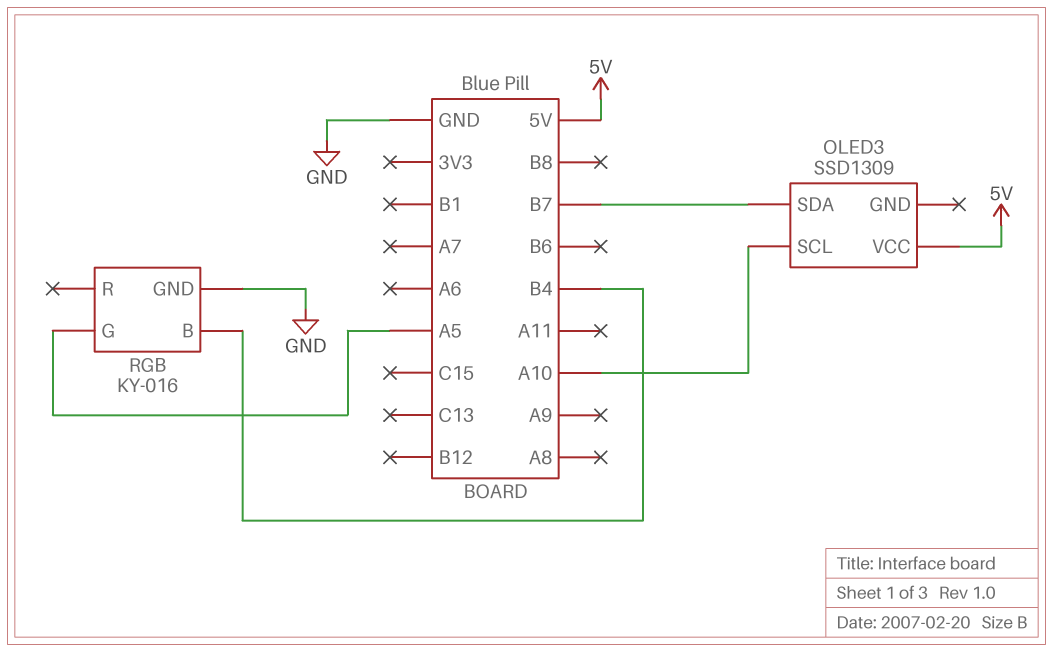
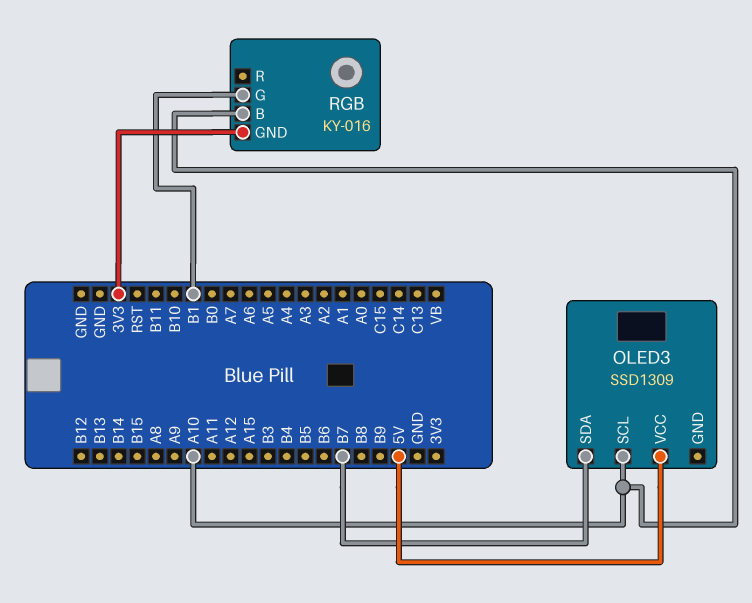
RGB pin B: B4 -> A10
RGB pin G: A5 -> B1
RGB pin GND: GND -> 3V3

